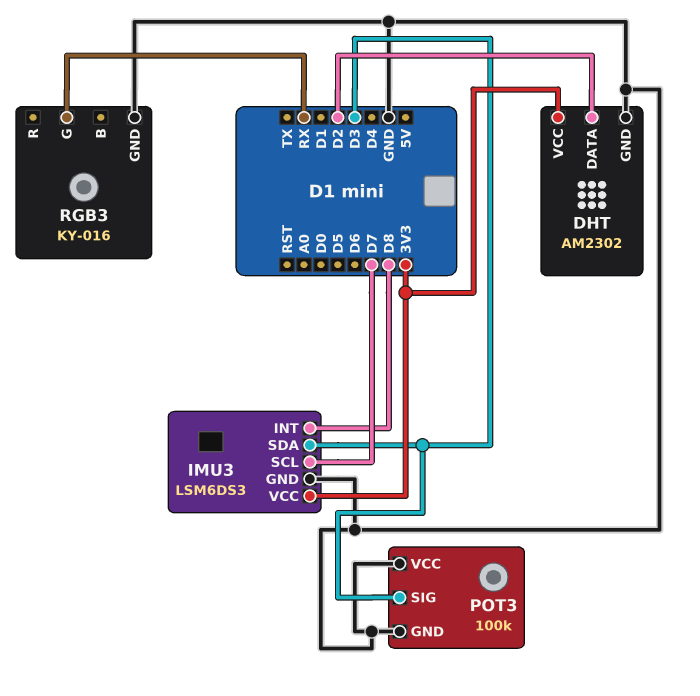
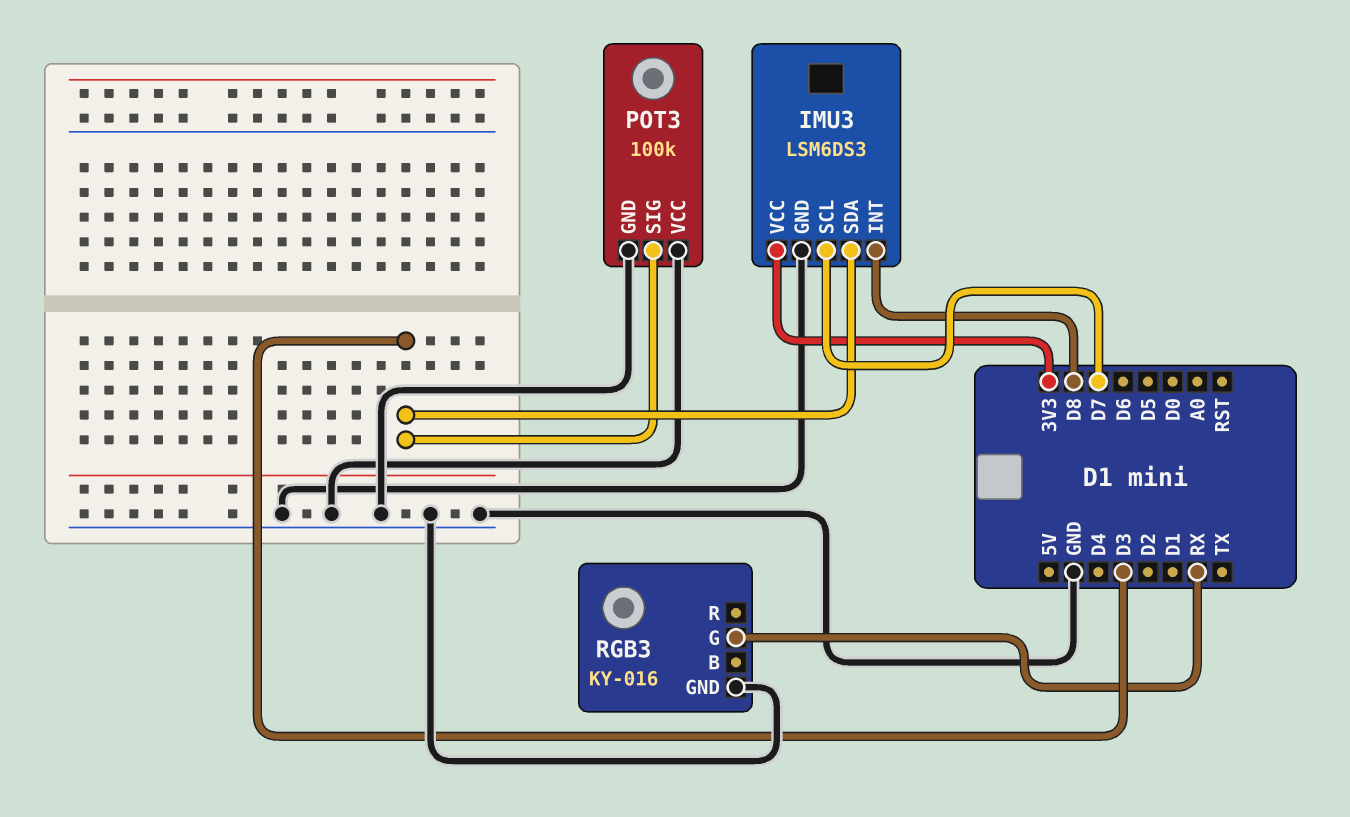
DHT: AM2302 -> none
DHT pin DATA: D2 -> none
DHT pin GND: GND -> none
DHT pin VCC: 3V3 -> none

